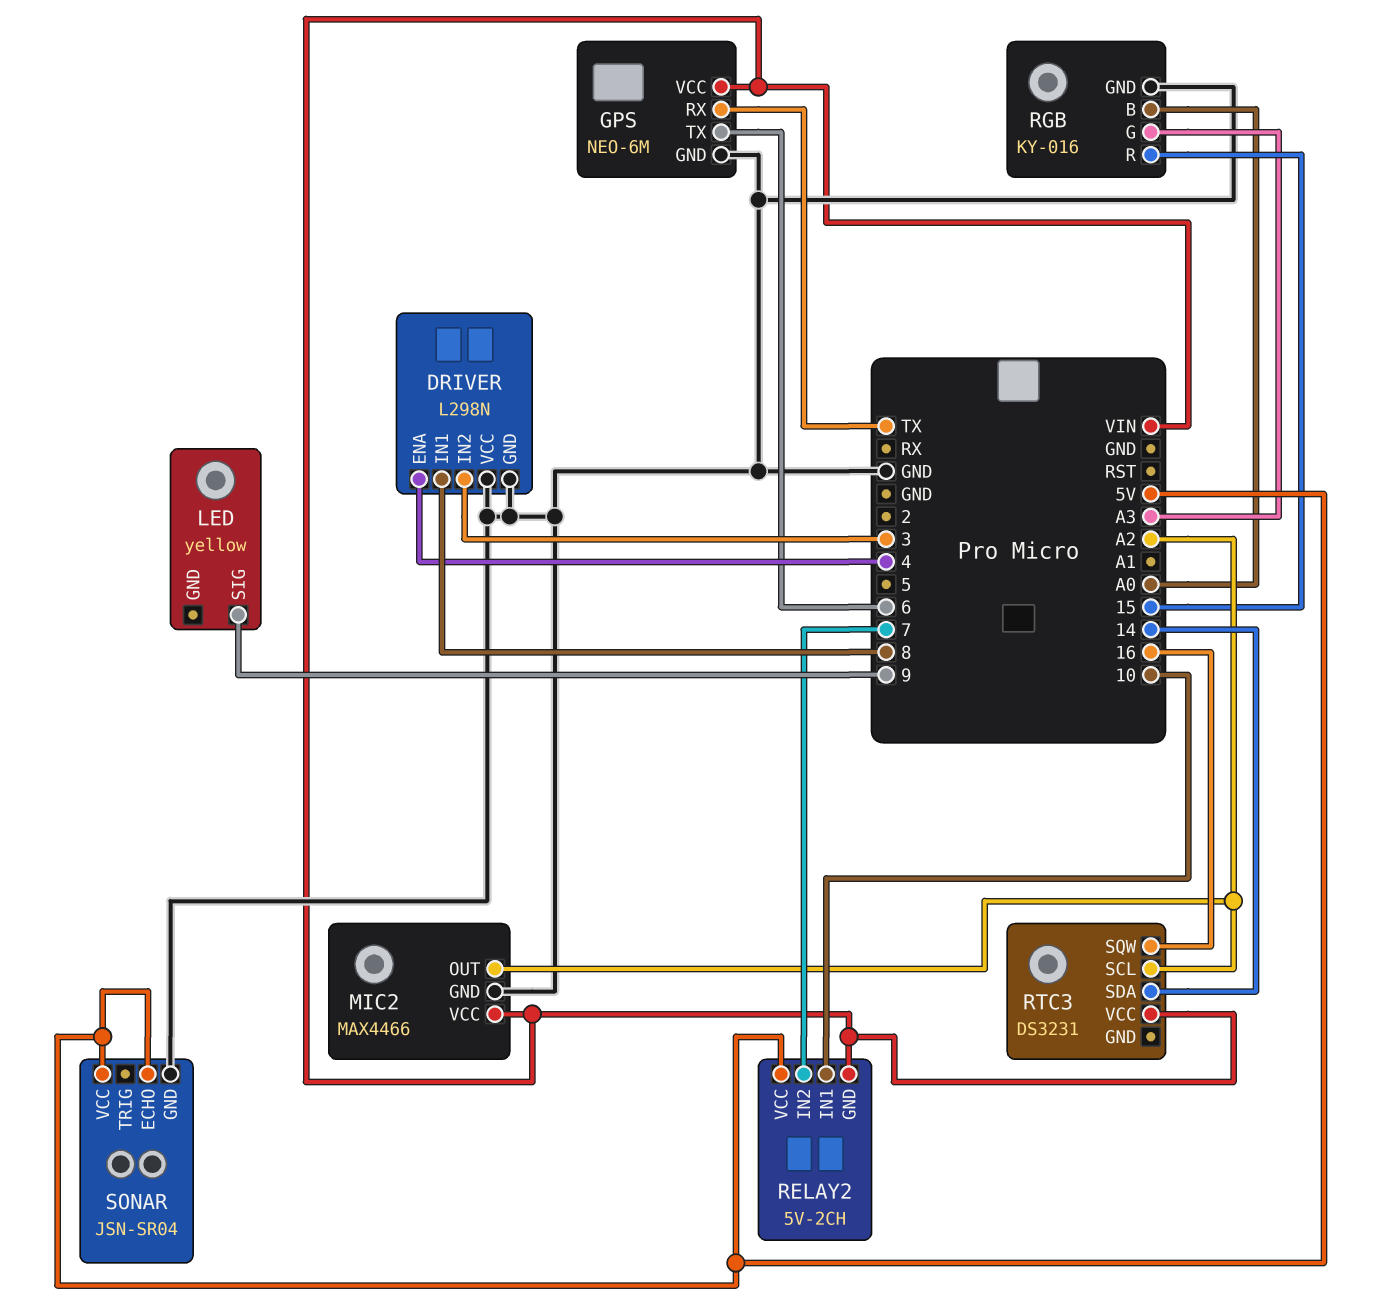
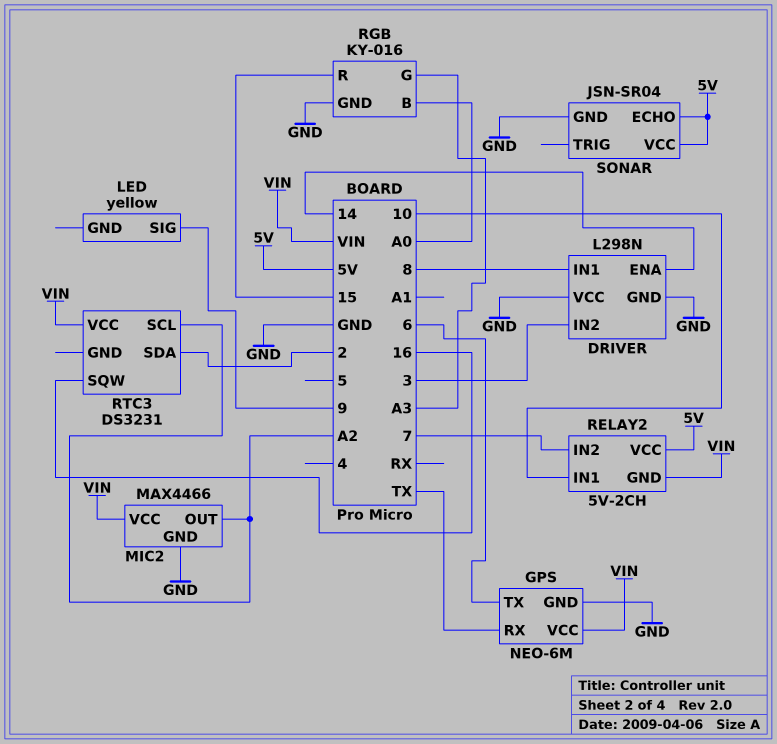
DRIVER pin ENA: 4 -> 14
RTC3 pin SDA: 14 -> 2

